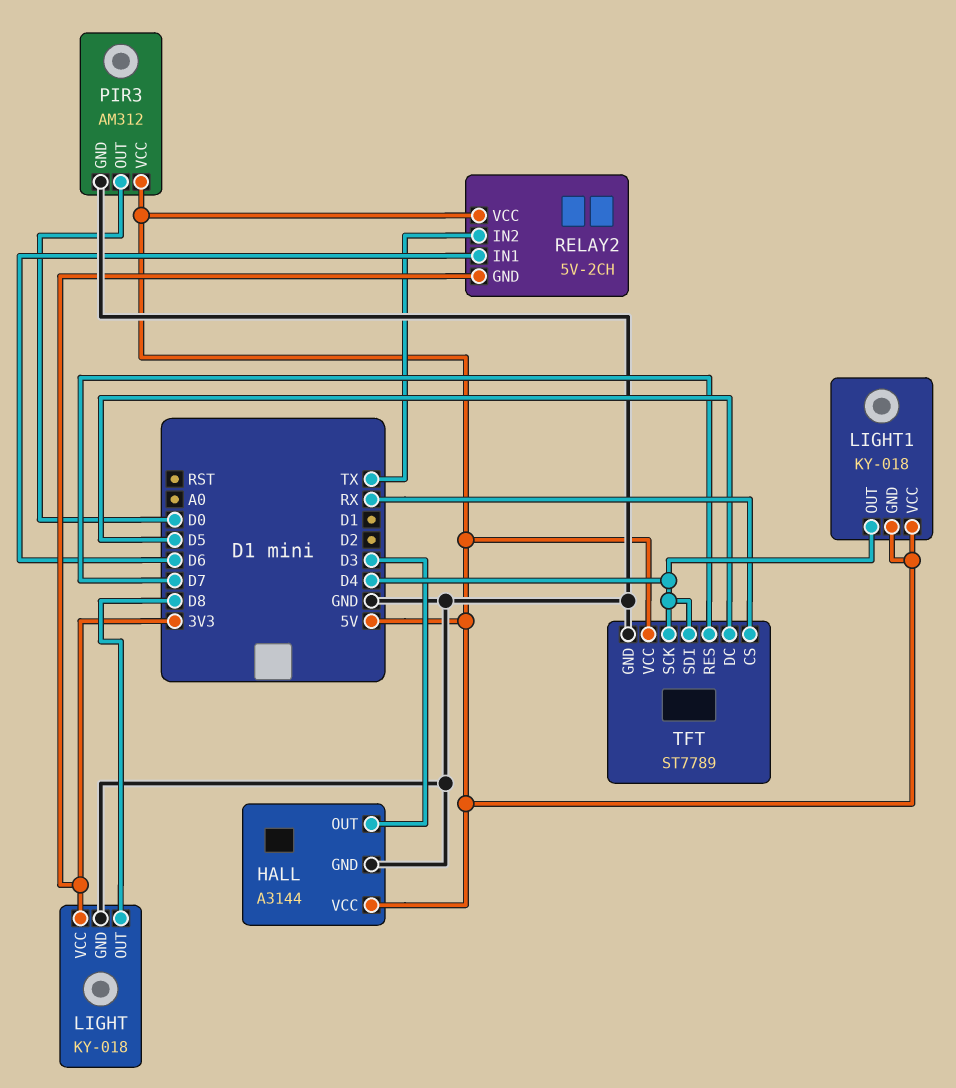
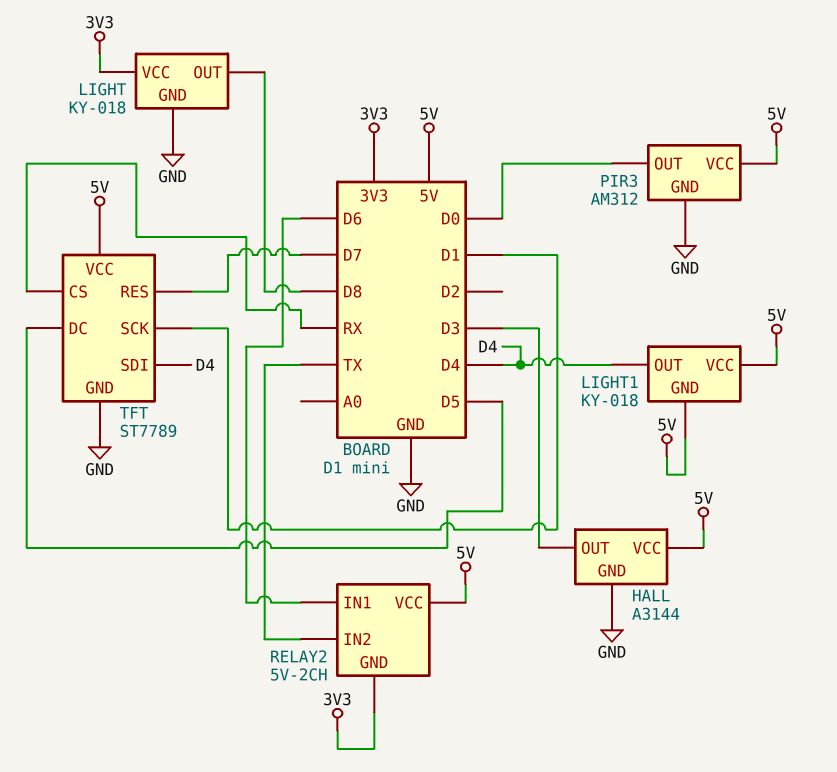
TFT pin SCK: D4 -> D1

